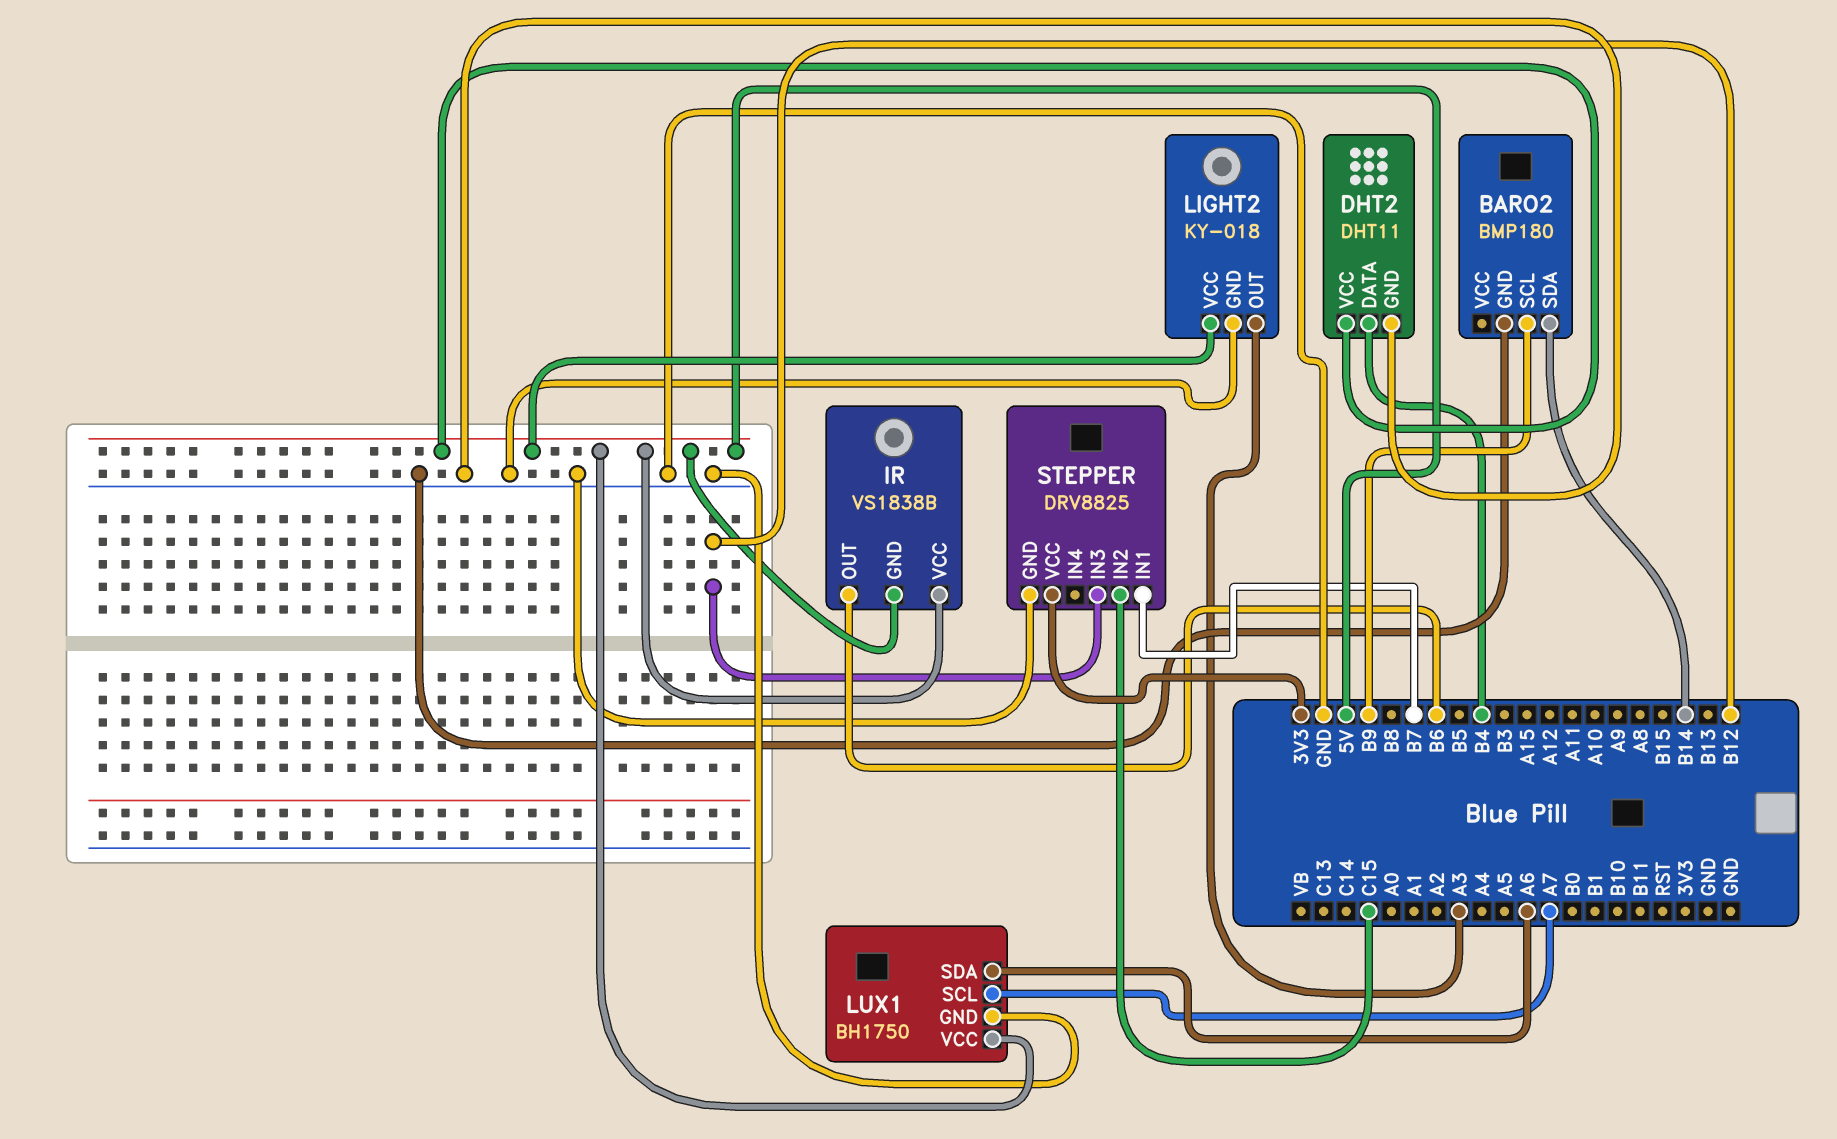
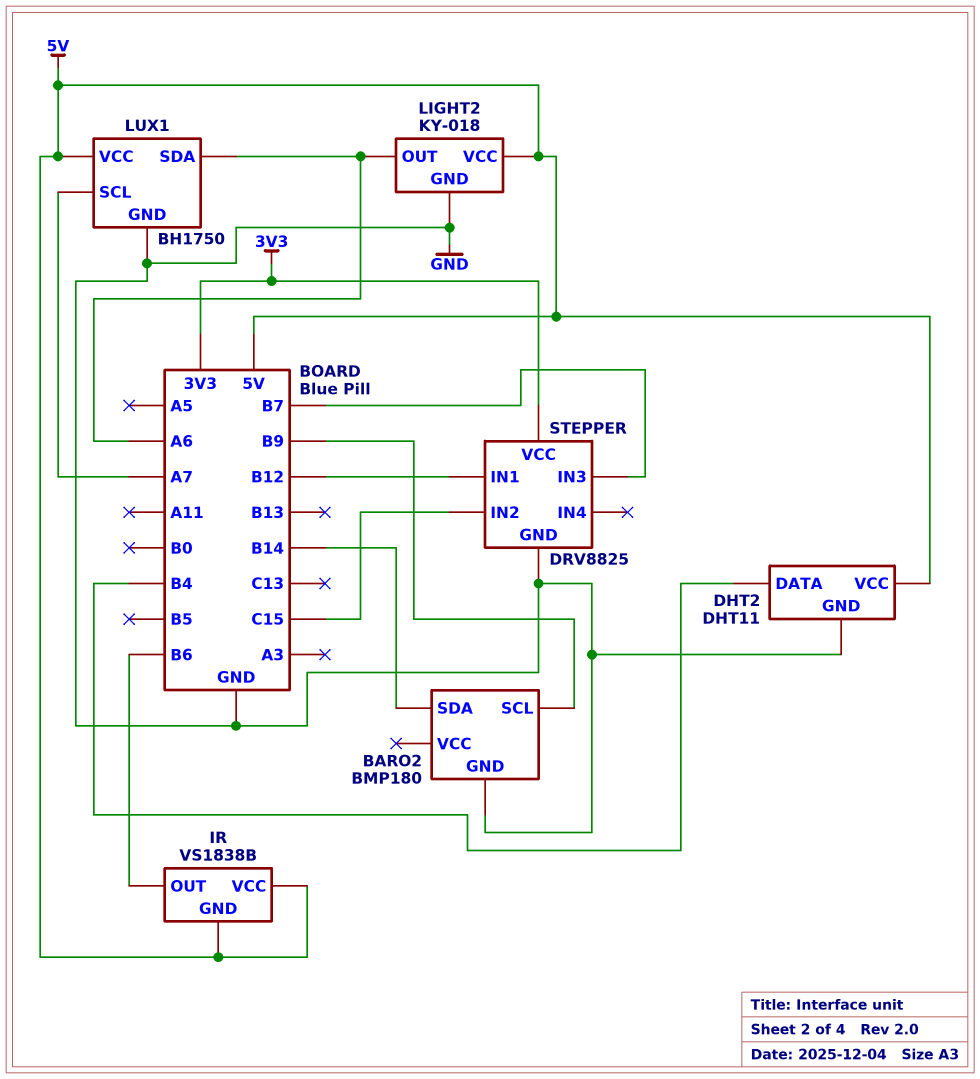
LIGHT2 pin OUT: A3 -> A6
STEPPER pin IN1: B7 -> B12
STEPPER pin IN3: B12 -> B7

